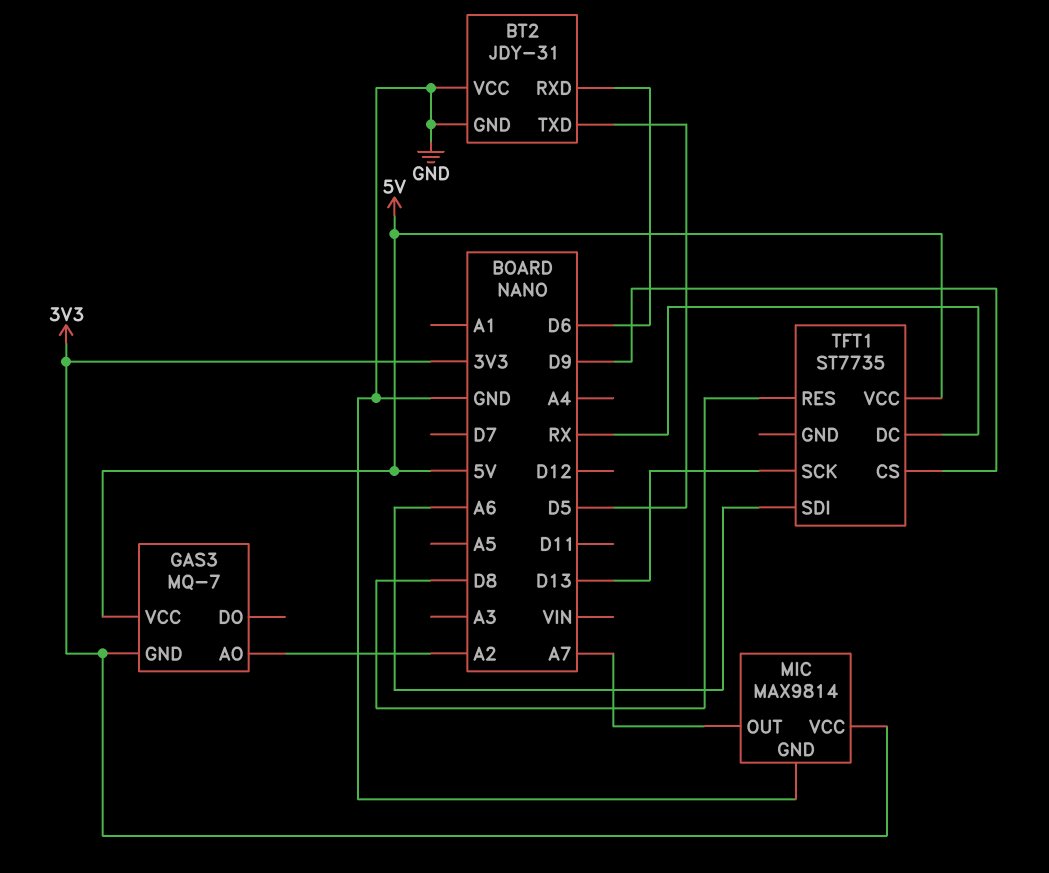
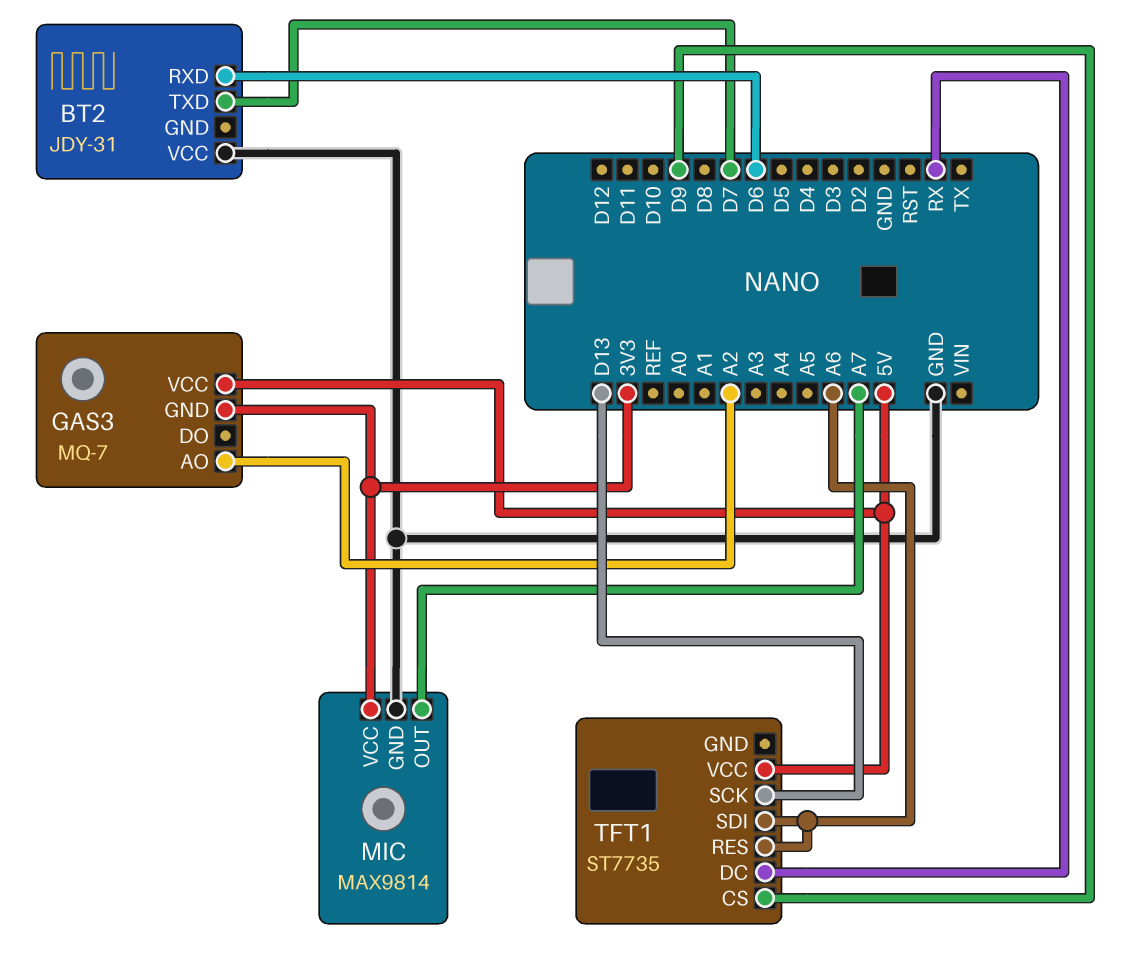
BT2 pin GND: GND -> none
BT2 pin TXD: D5 -> D7
TFT1 pin RES: D8 -> A6

